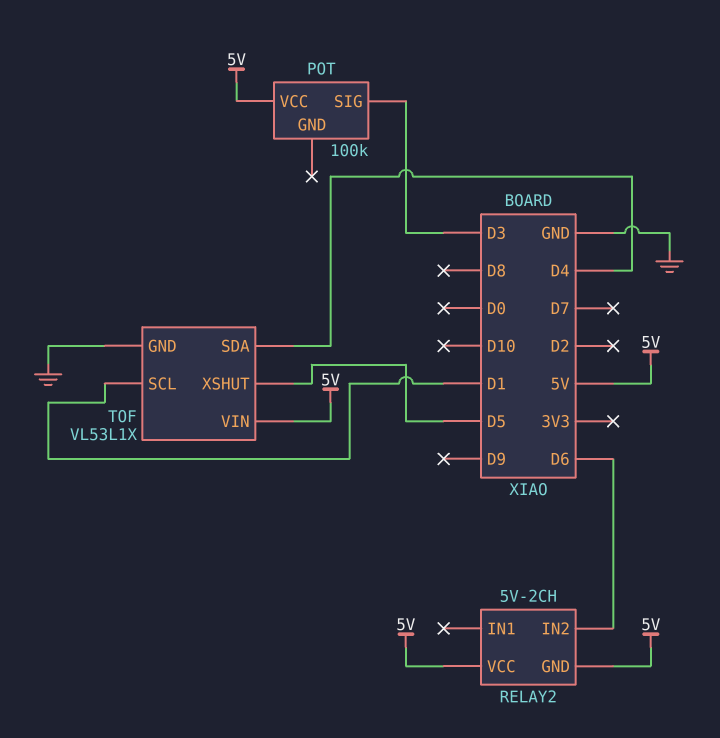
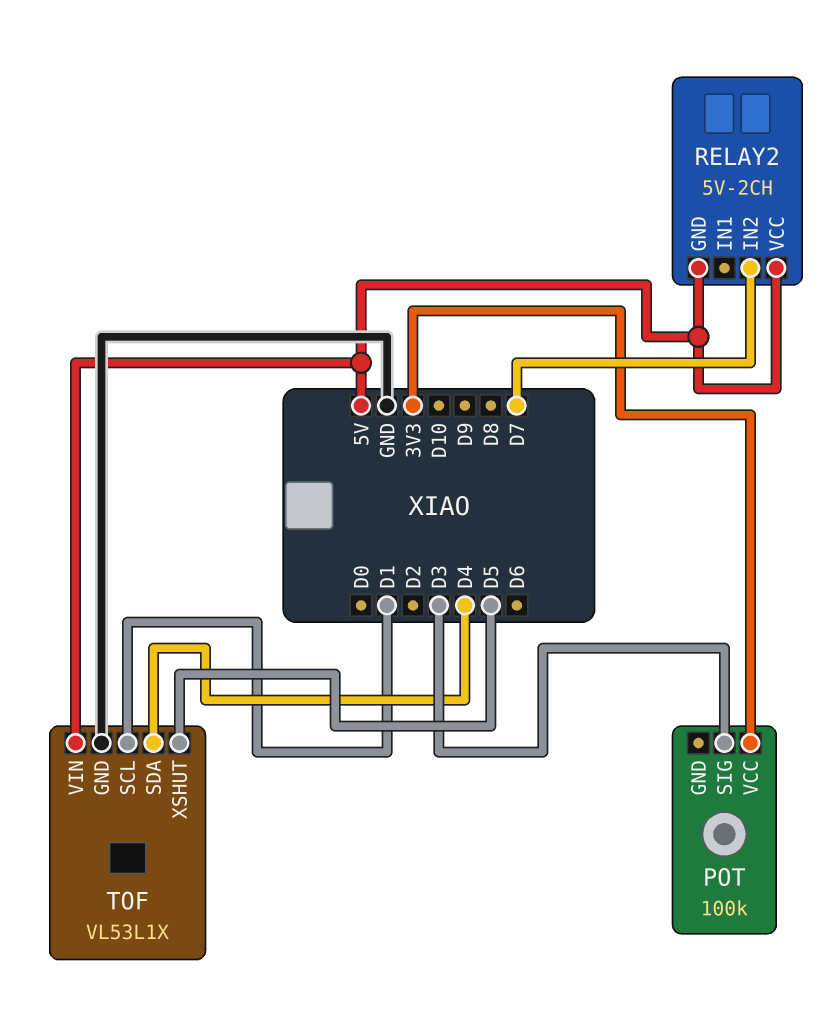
POT pin VCC: 5V -> 3V3
RELAY2 pin IN2: D6 -> D7

